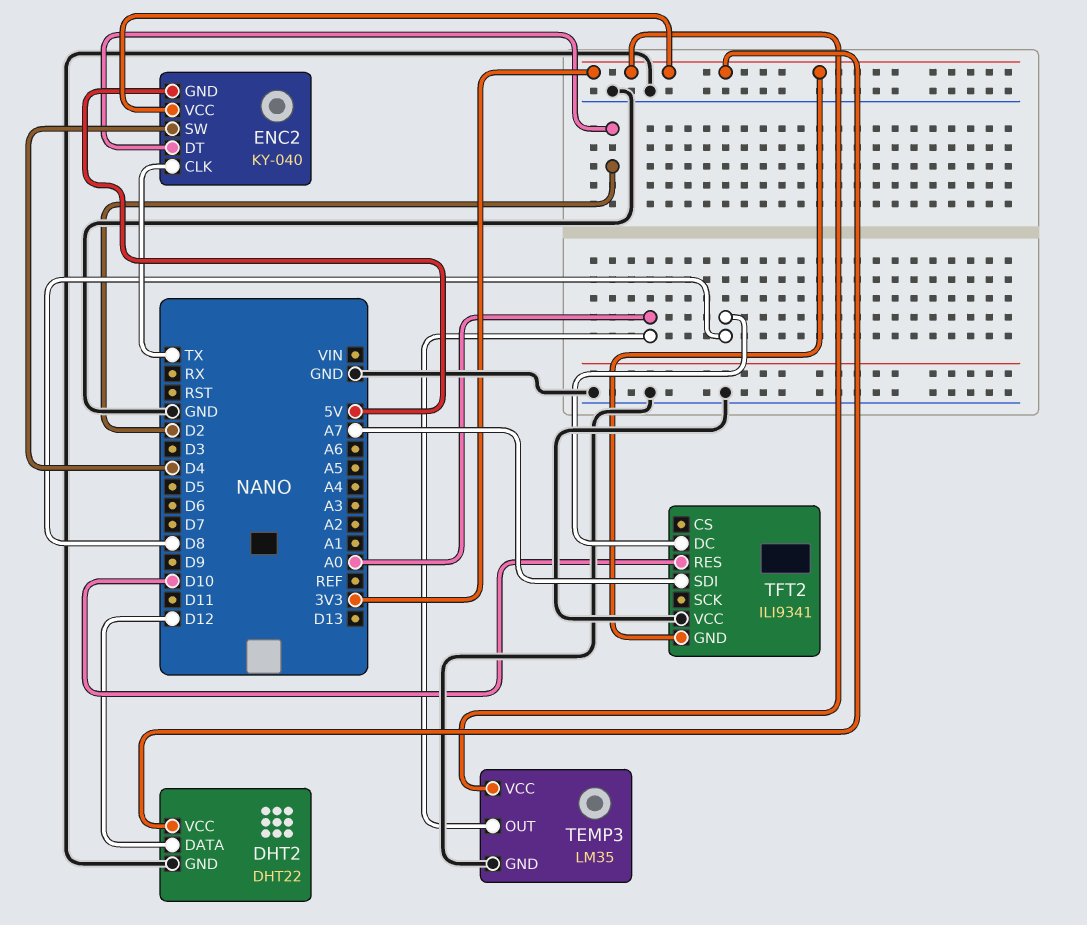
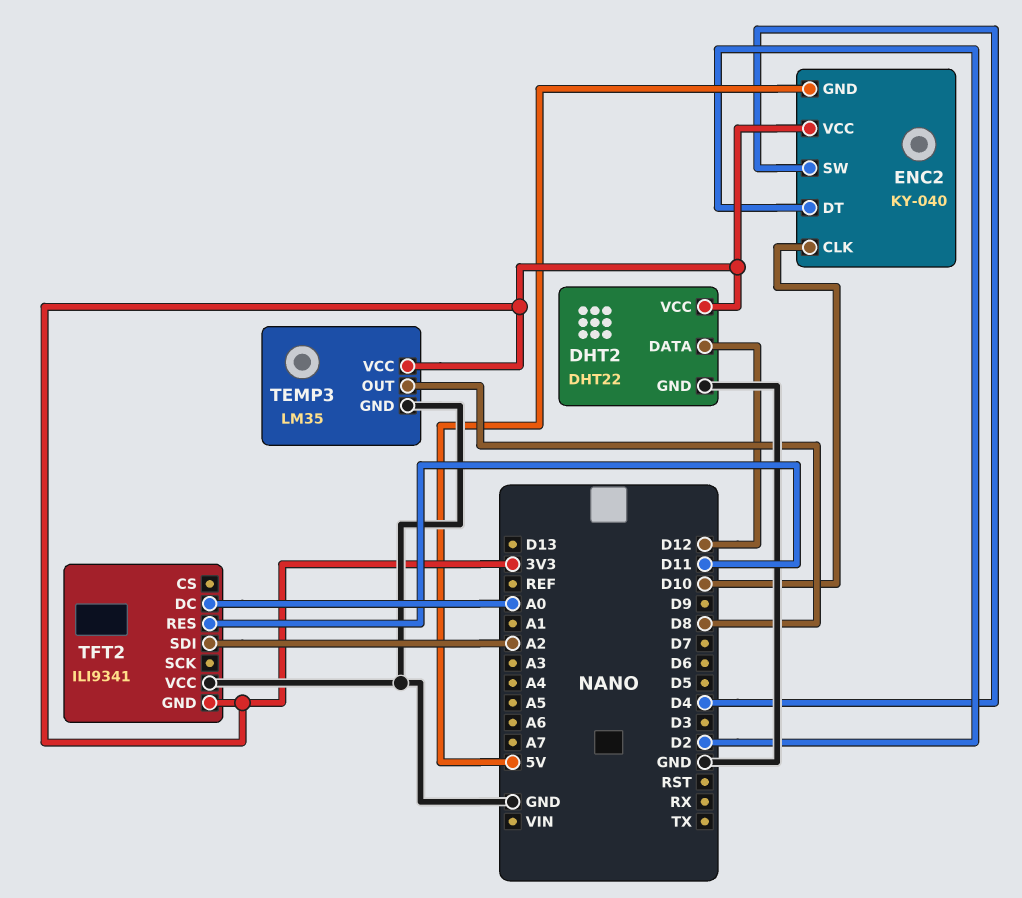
ENC2 pin CLK: TX -> D10
TEMP3 pin OUT: A0 -> D8
TFT2 pin DC: D8 -> A0
TFT2 pin RES: D10 -> D11
TFT2 pin SDI: A7 -> A2

